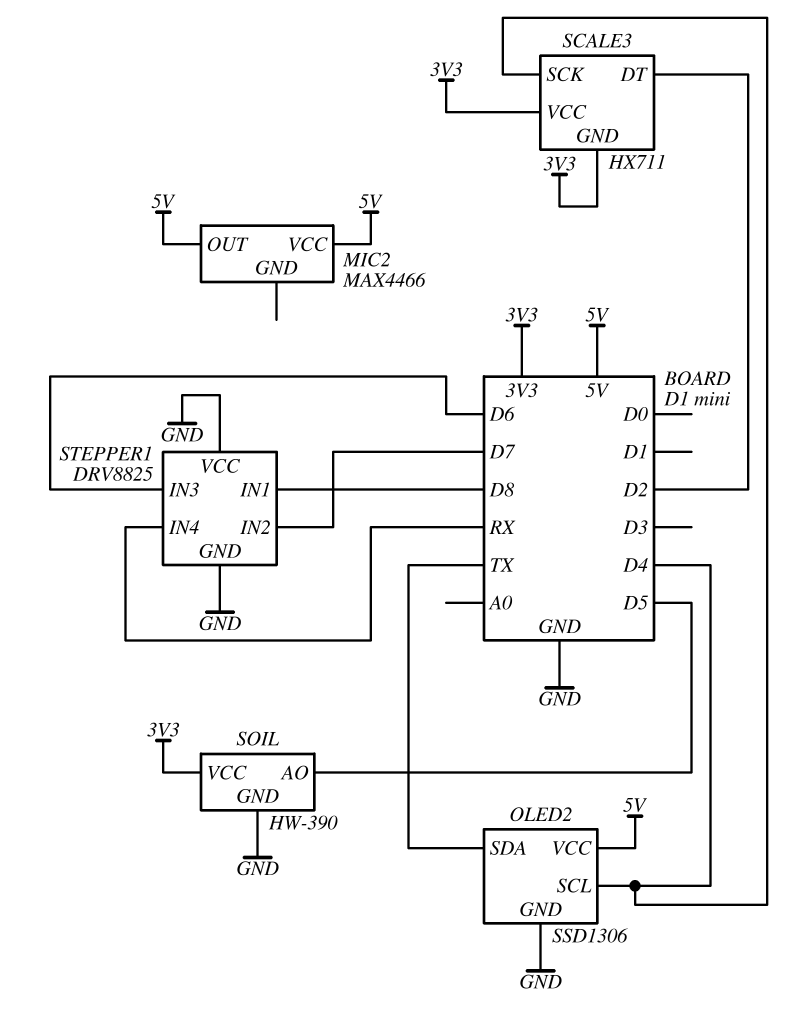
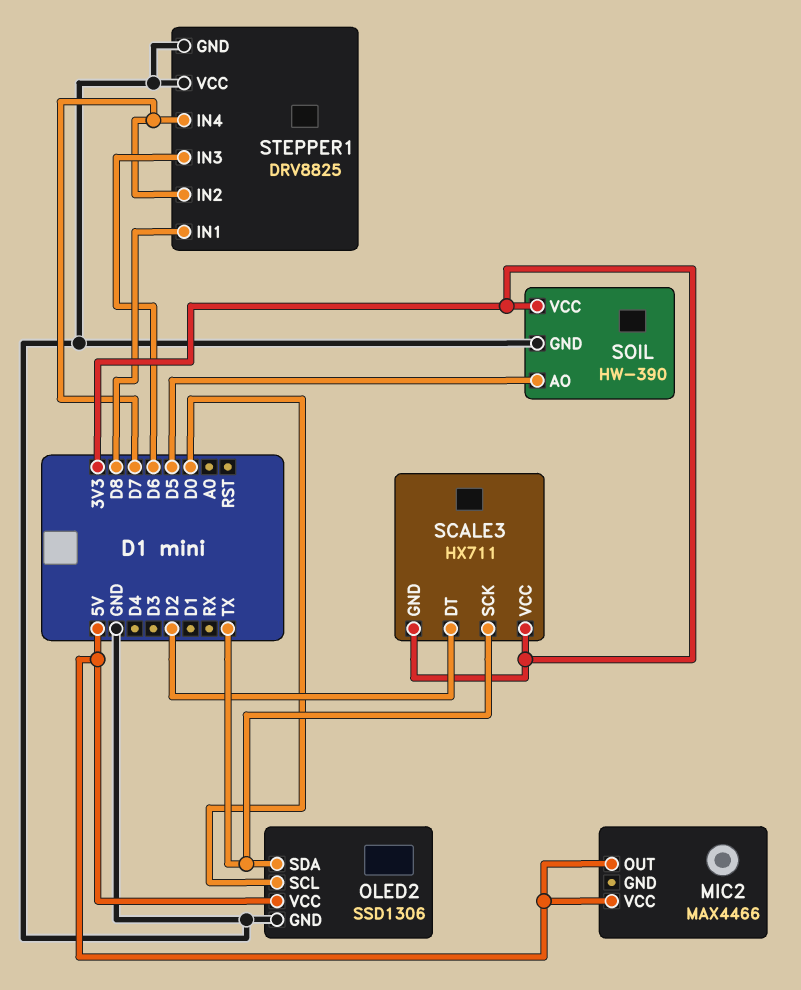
OLED2 pin SCL: D4 -> D0
SCALE3 pin SCK: D4 -> TX
STEPPER1 pin IN4: RX -> D7

